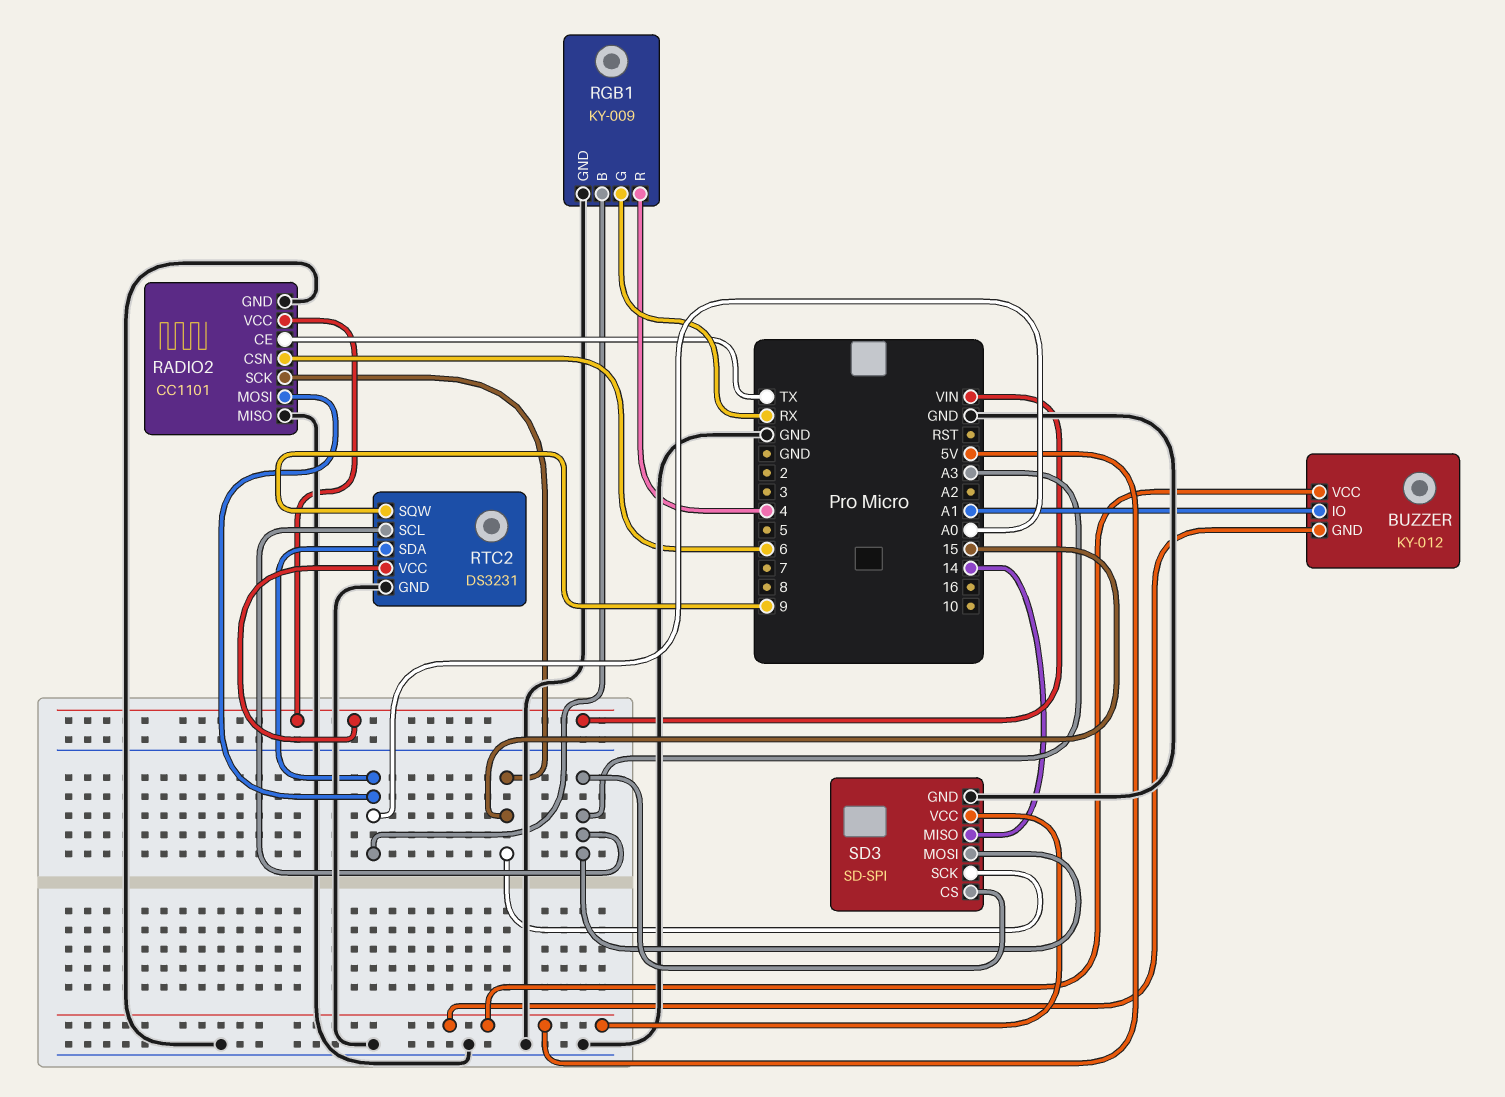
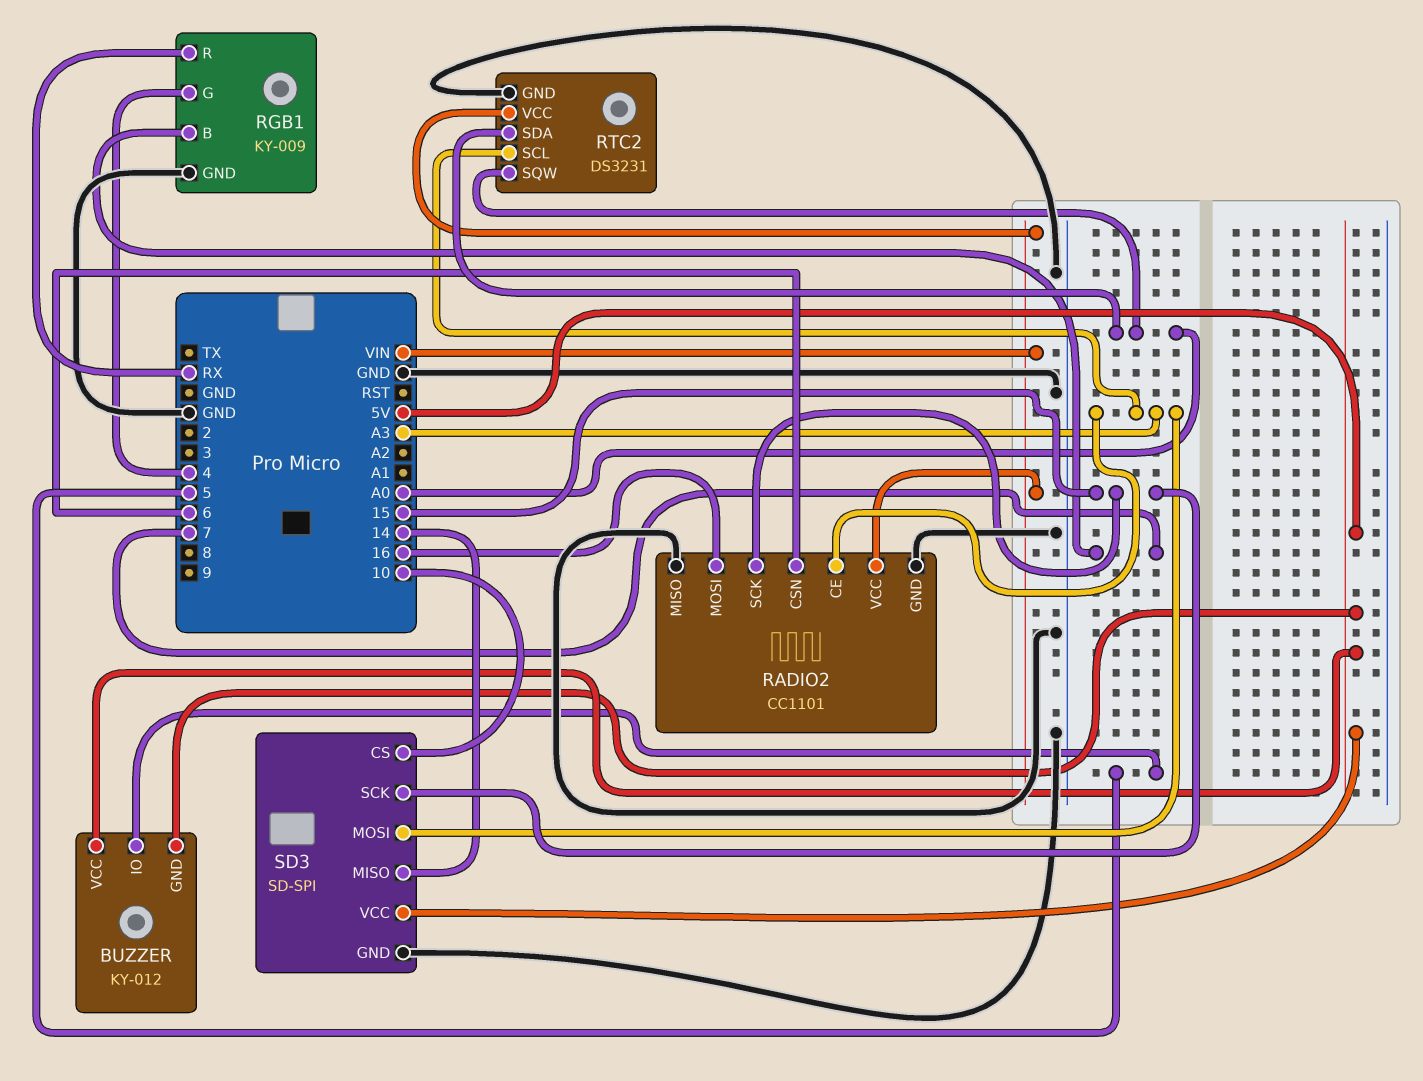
BUZZER pin IO: A1 -> 5
RADIO2 pin CE: TX -> A3
RADIO2 pin MOSI: A0 -> 16
RGB1 pin B: A0 -> 7
RGB1 pin G: RX -> 4
RGB1 pin R: 4 -> RX
RTC2 pin SQW: 9 -> A0
SD3 pin CS: A3 -> 10

